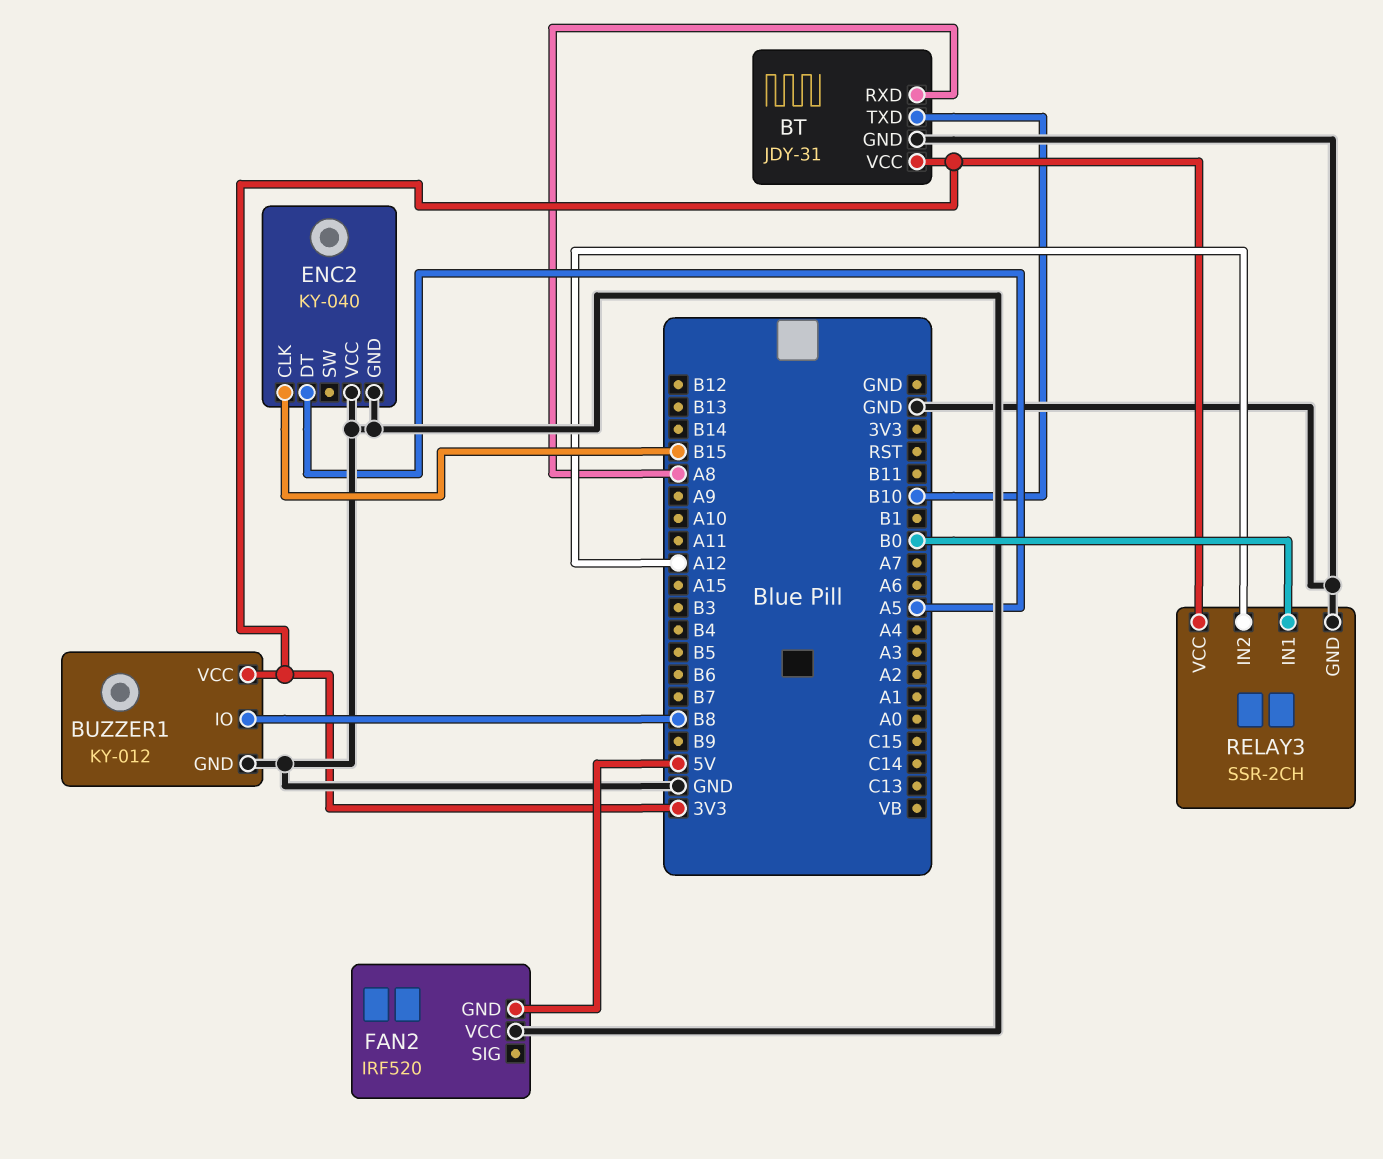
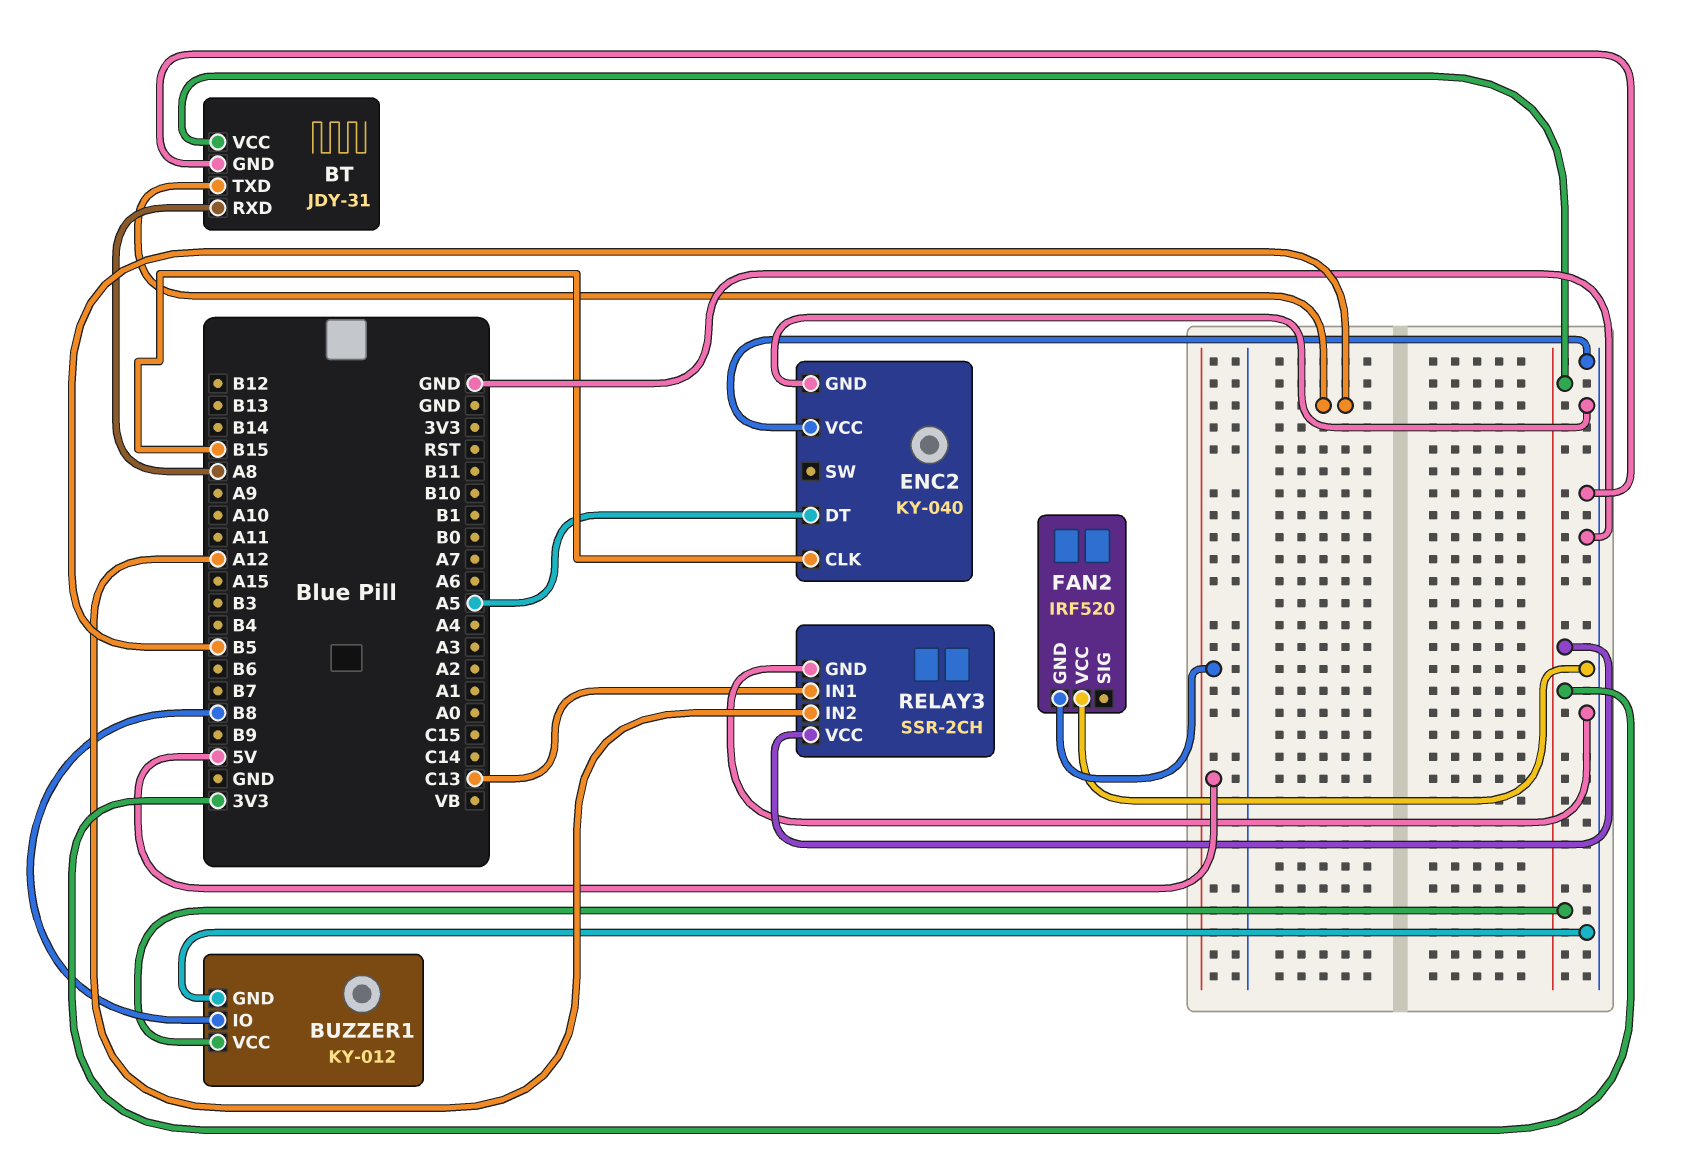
BT pin TXD: B10 -> B5
RELAY3 pin IN1: B0 -> C13

